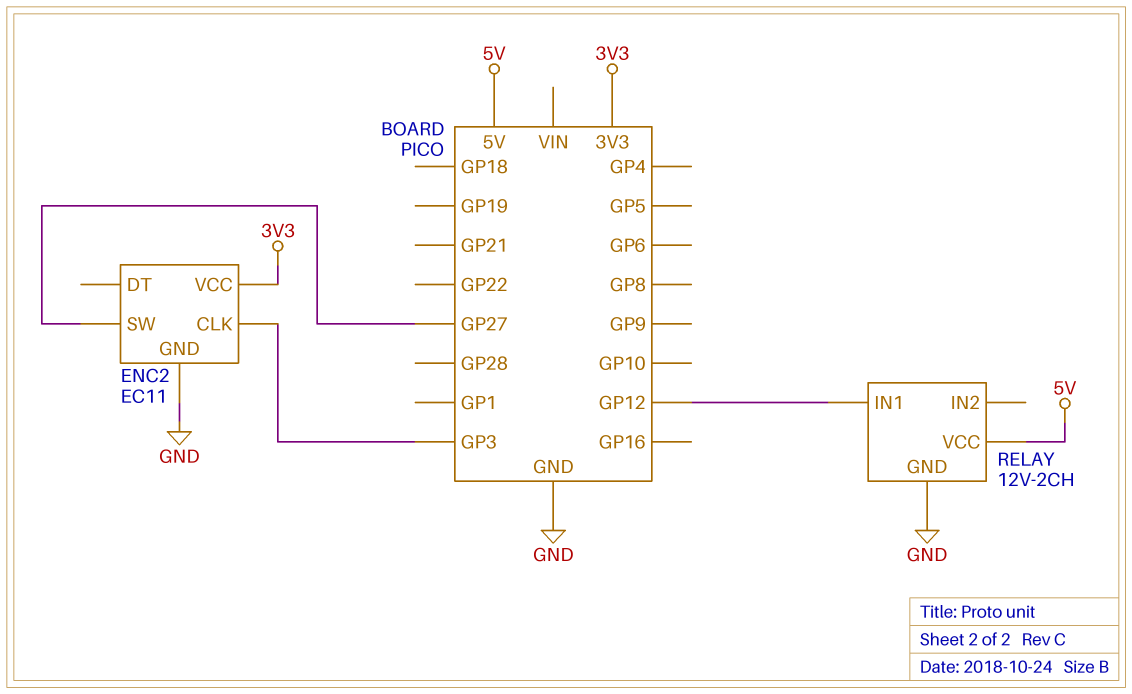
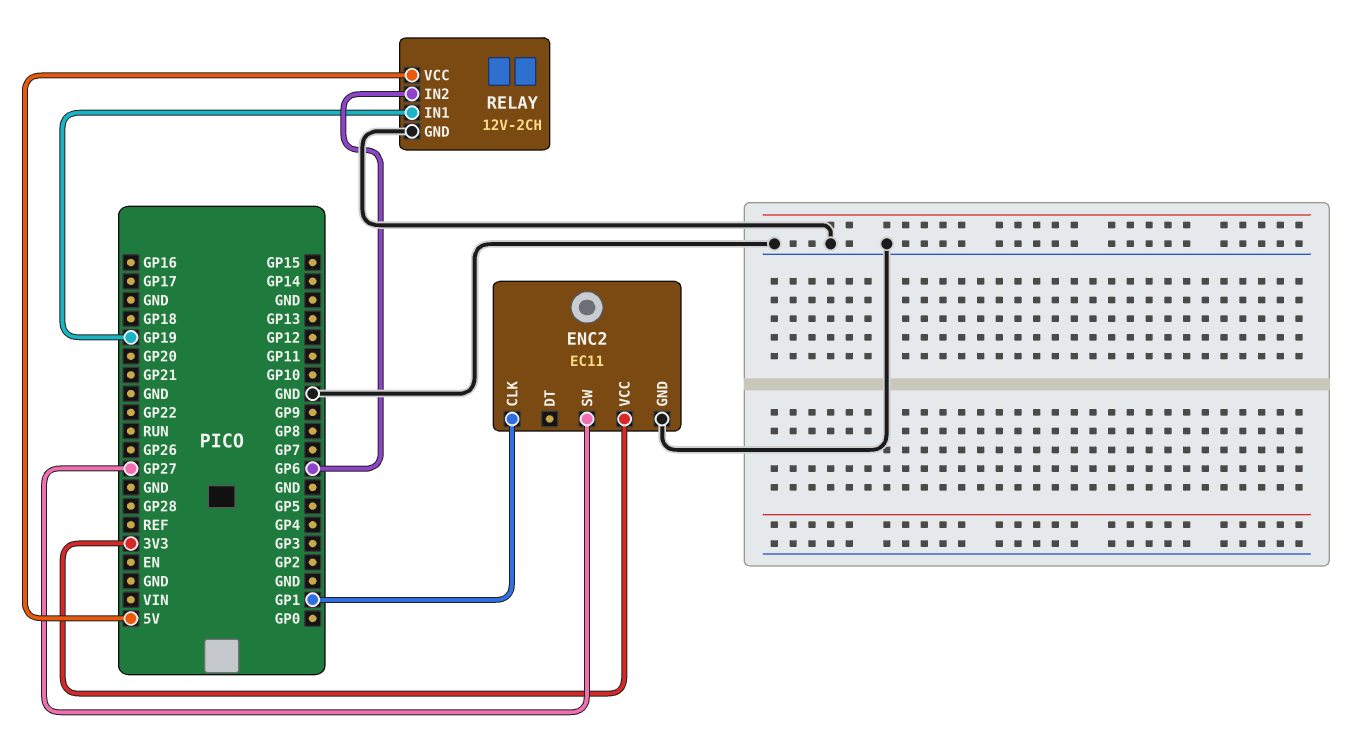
ENC2 pin CLK: GP3 -> GP1
RELAY pin IN1: GP12 -> GP19
RELAY pin IN2: none -> GP6

